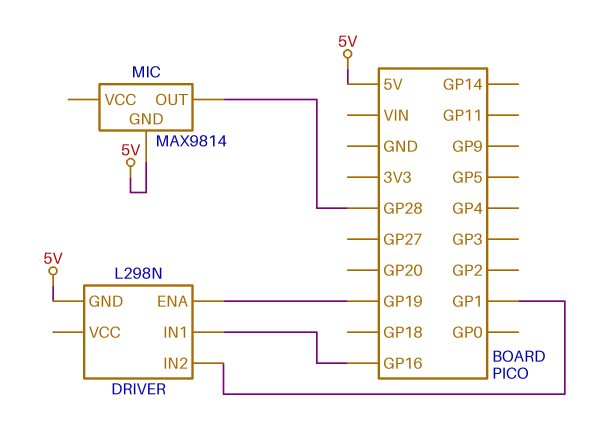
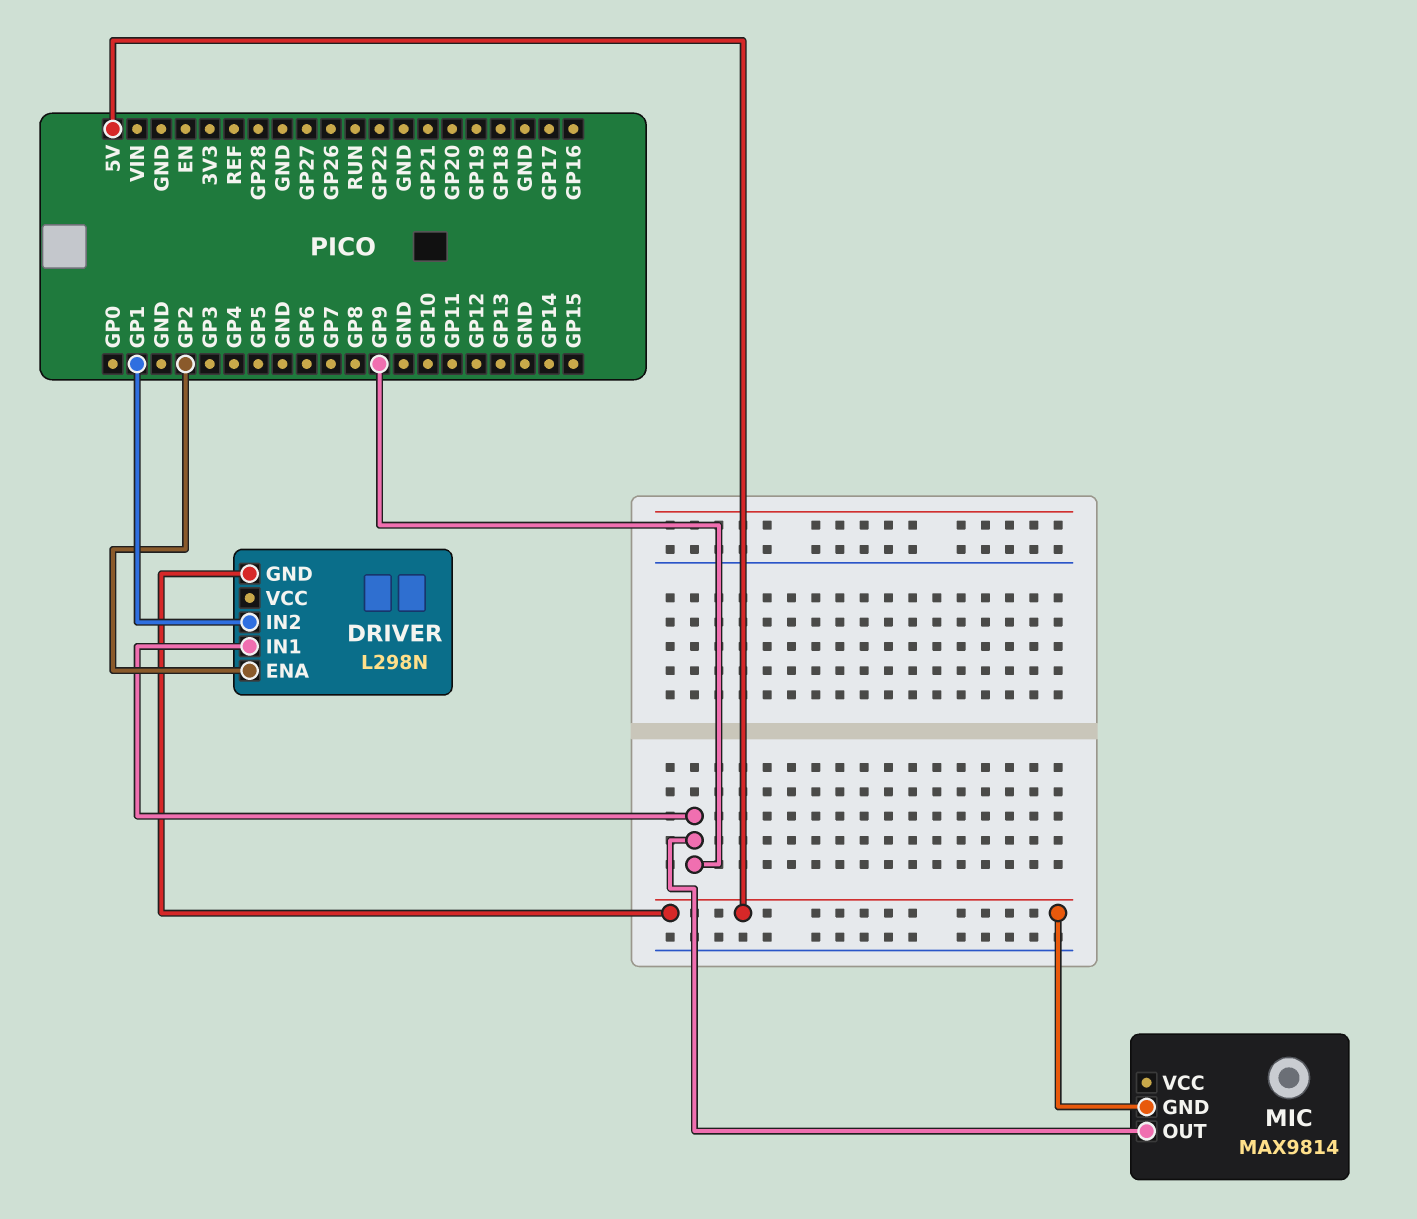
DRIVER pin ENA: GP19 -> GP2
DRIVER pin IN1: GP16 -> GP9
MIC pin OUT: GP28 -> GP9

